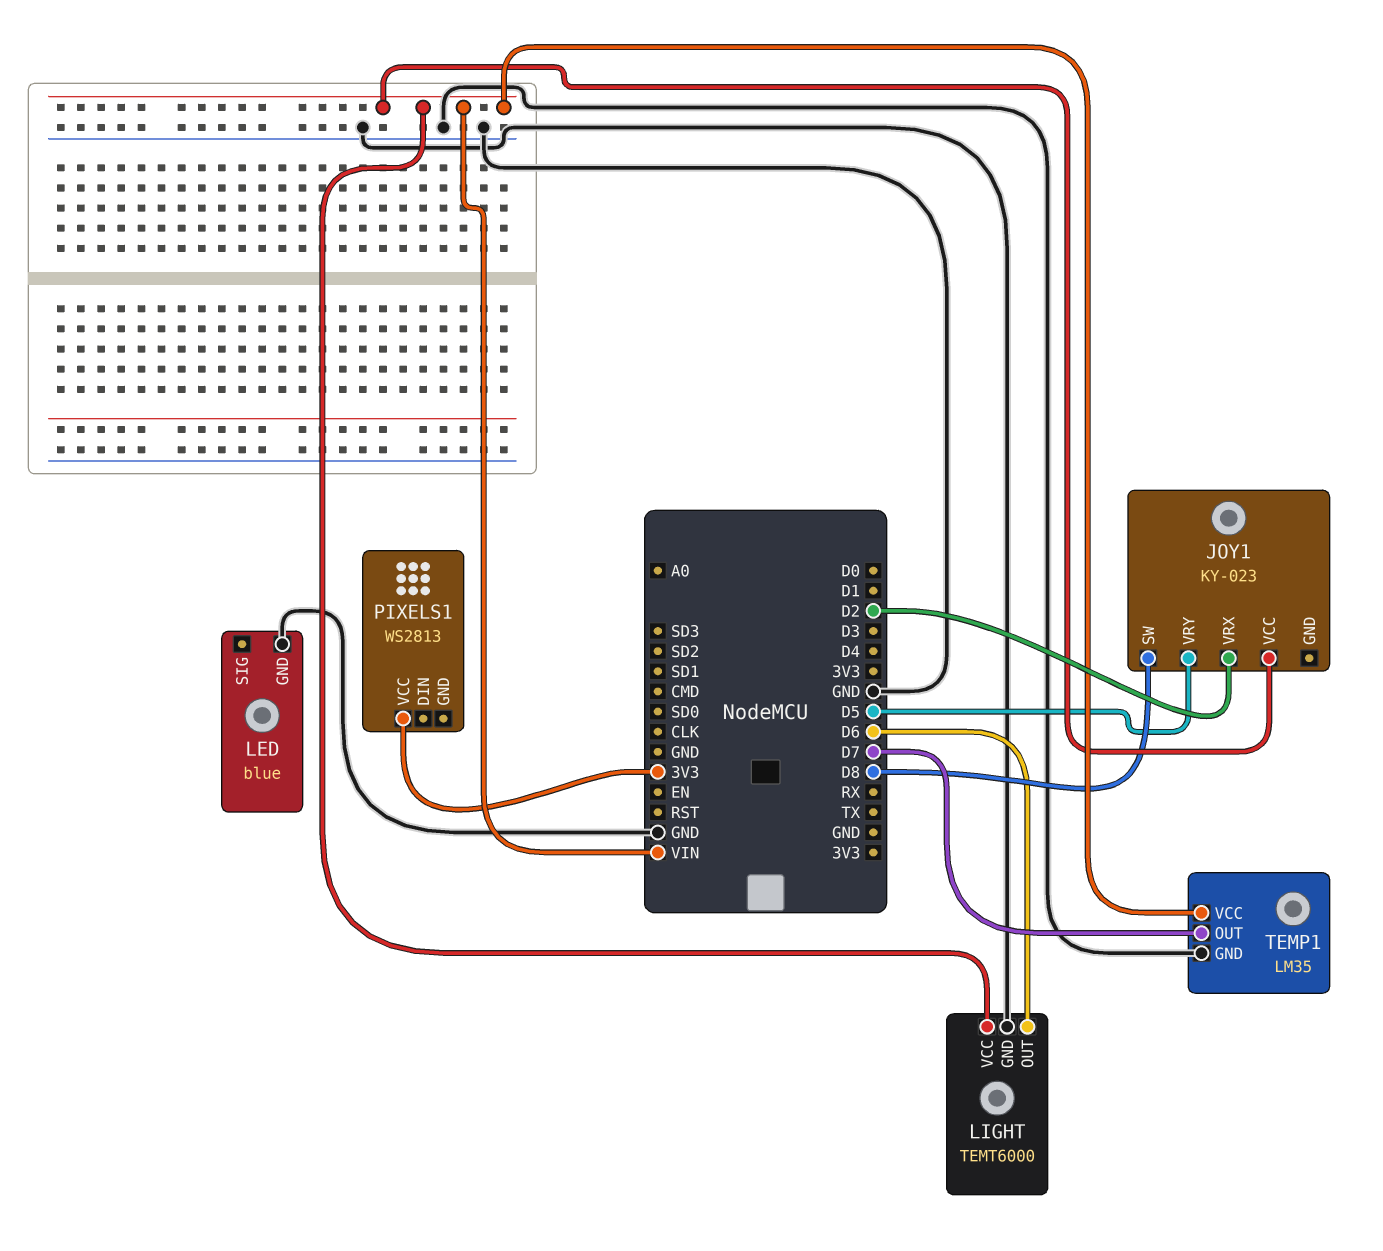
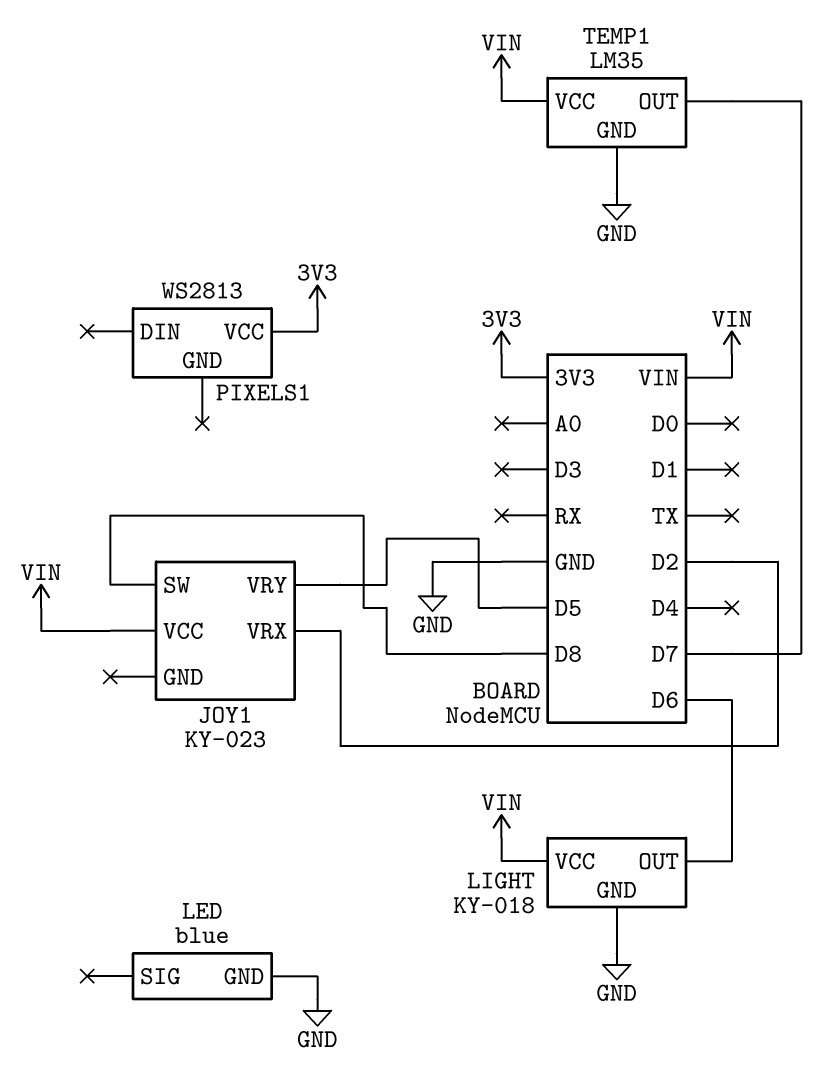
LIGHT: TEMT6000 -> KY-018

